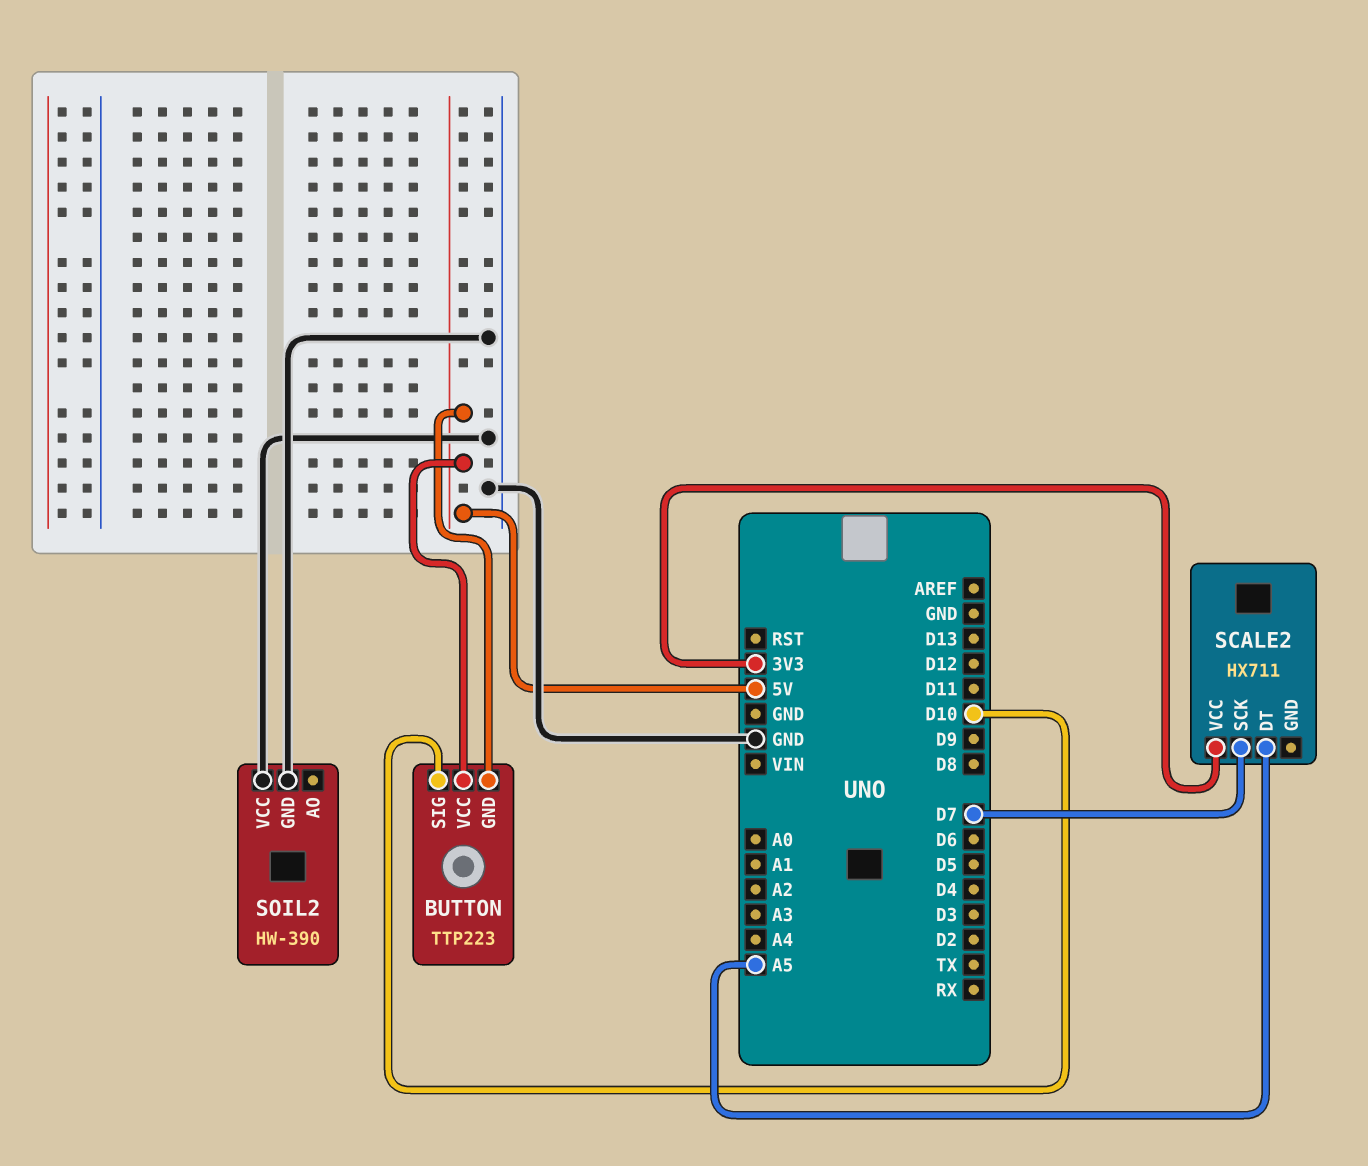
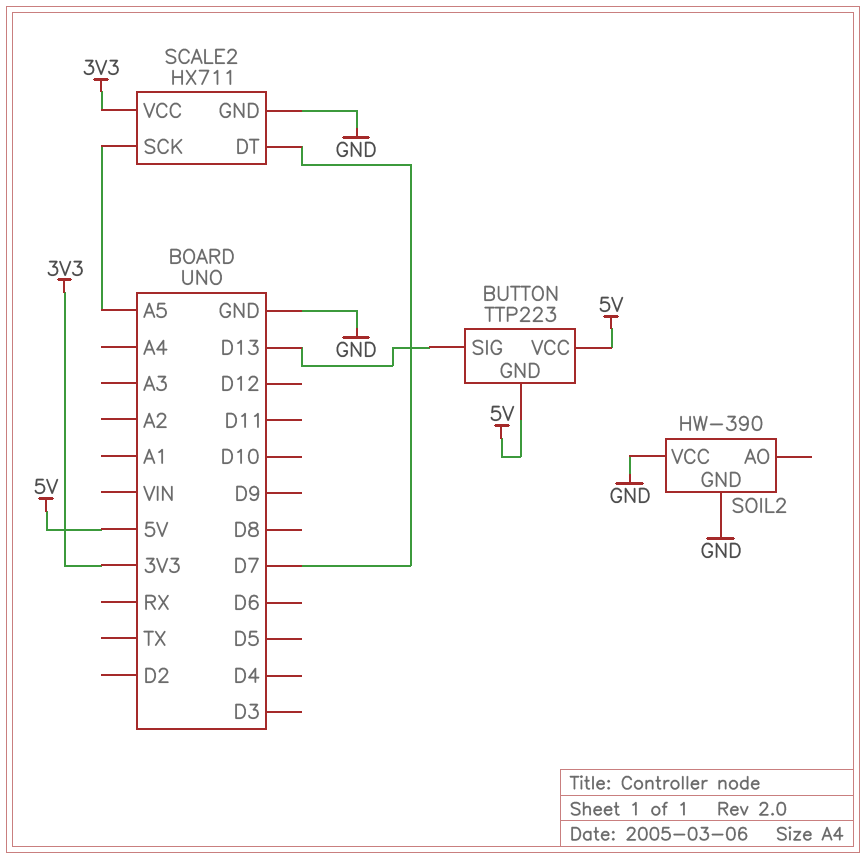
BUTTON pin SIG: D10 -> D13
SCALE2 pin DT: A5 -> D7
SCALE2 pin GND: none -> GND
SCALE2 pin SCK: D7 -> A5

